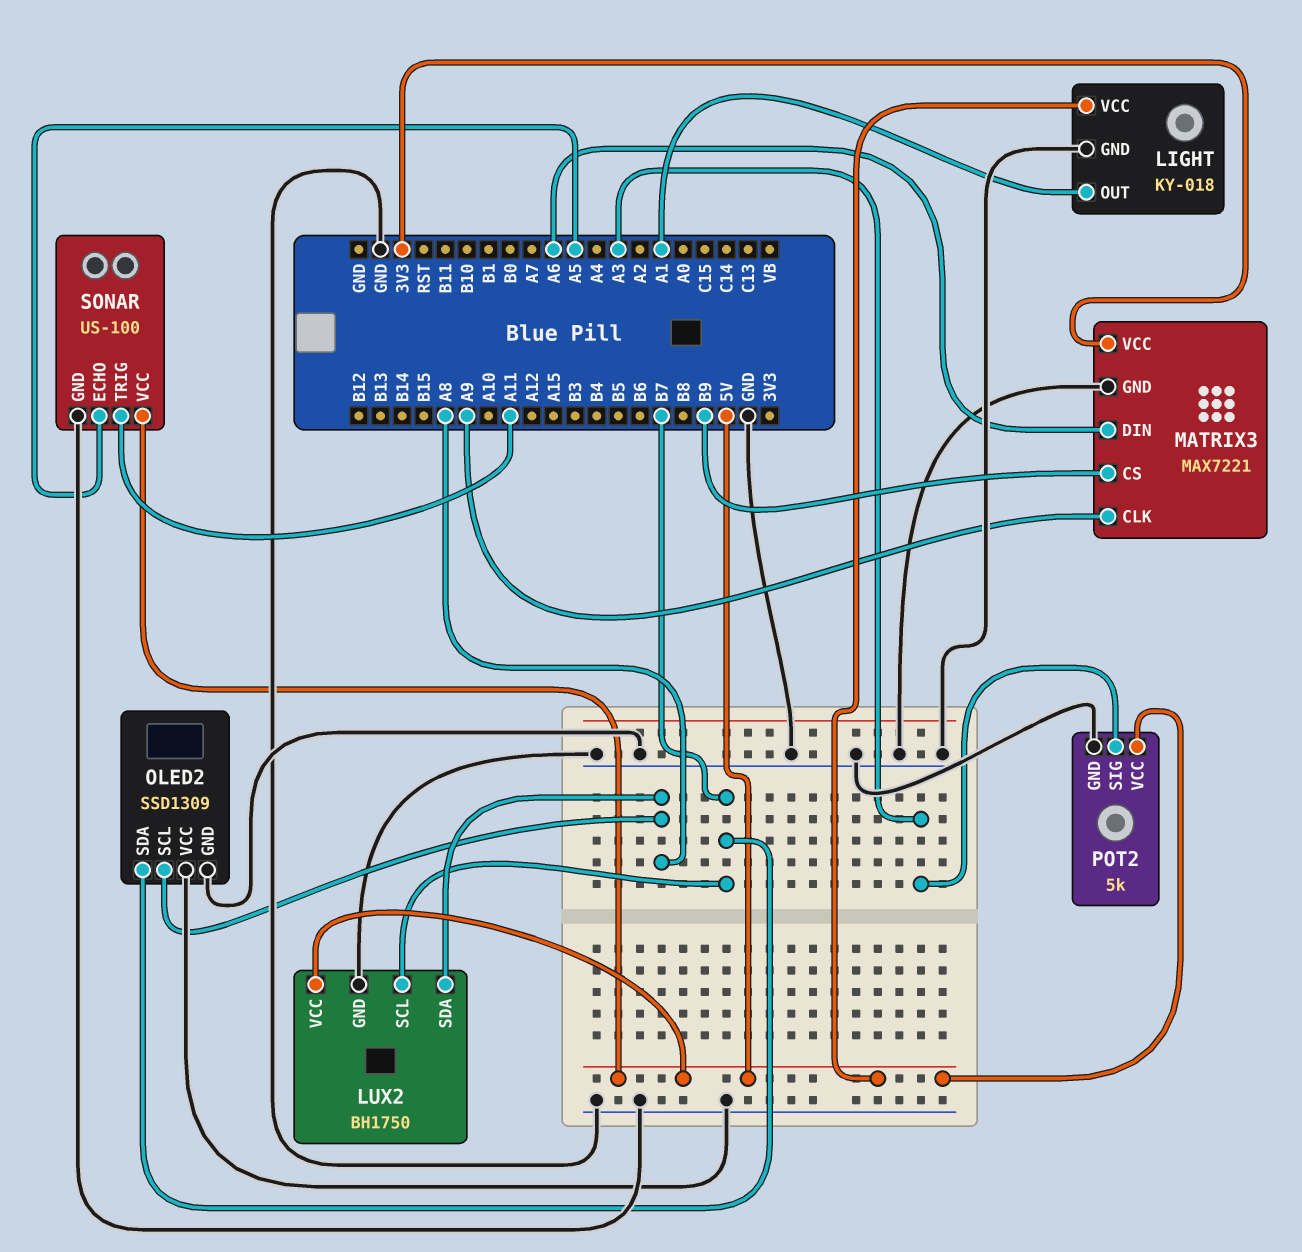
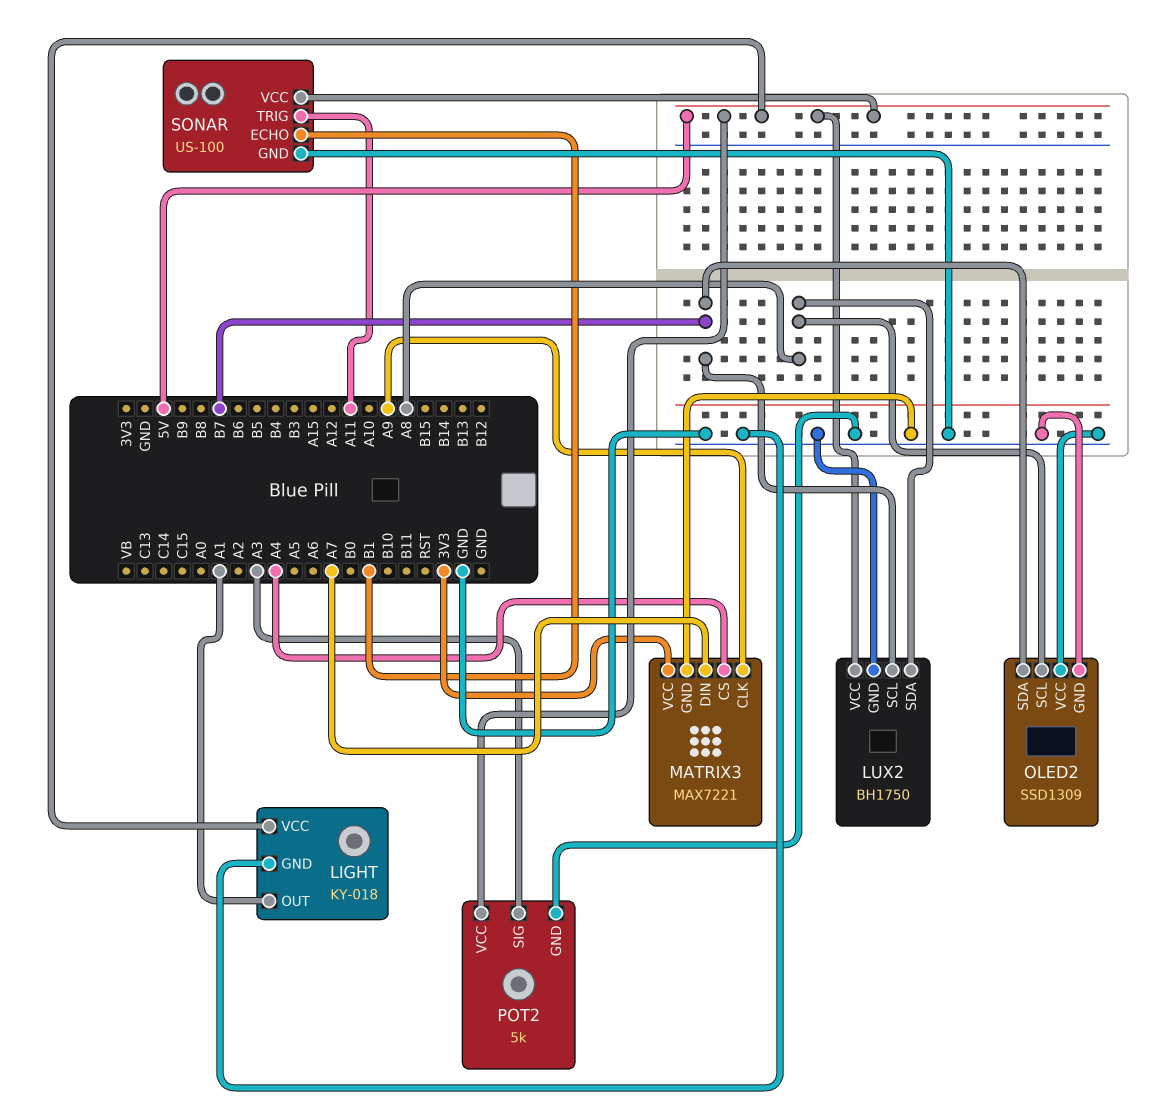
MATRIX3 pin CS: B9 -> A4
MATRIX3 pin DIN: A6 -> A7
SONAR pin ECHO: A5 -> B1

